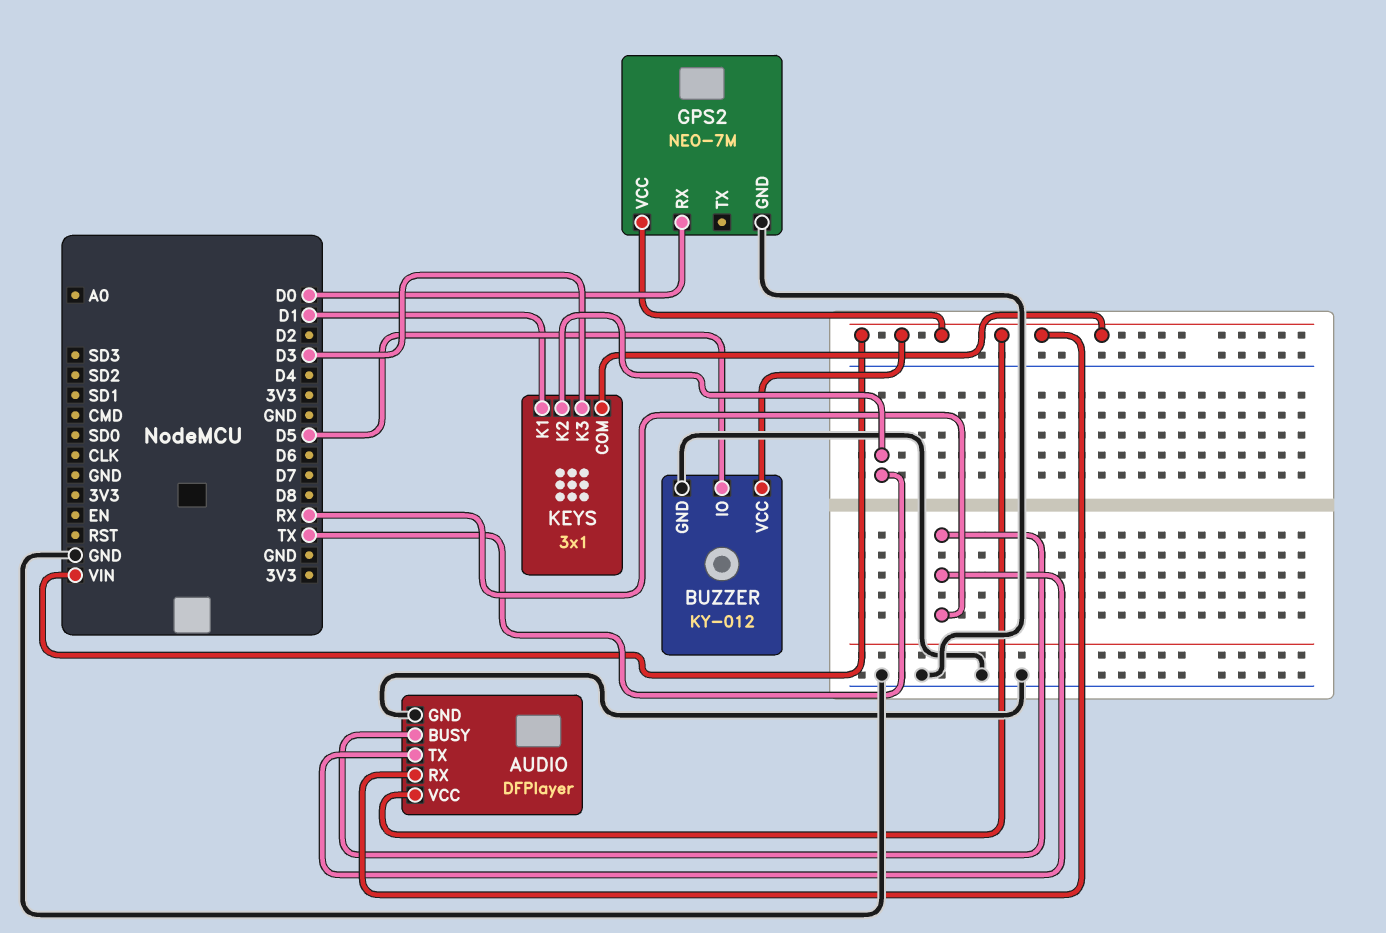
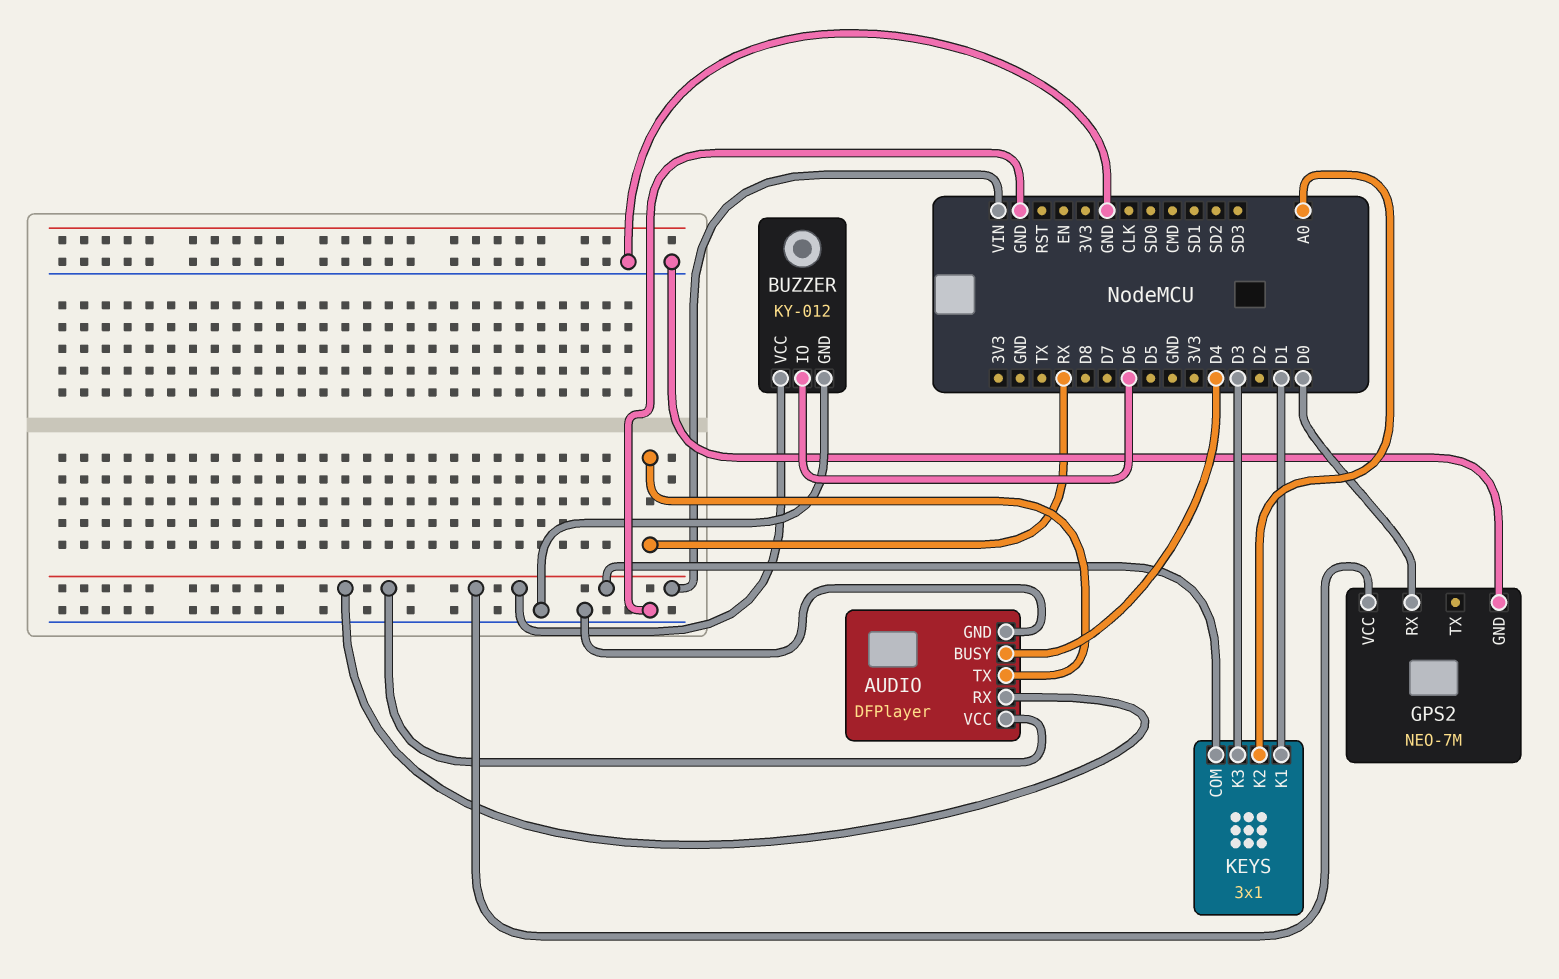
AUDIO pin BUSY: RX -> D4
BUZZER pin IO: D5 -> D6
KEYS pin K2: TX -> A0

